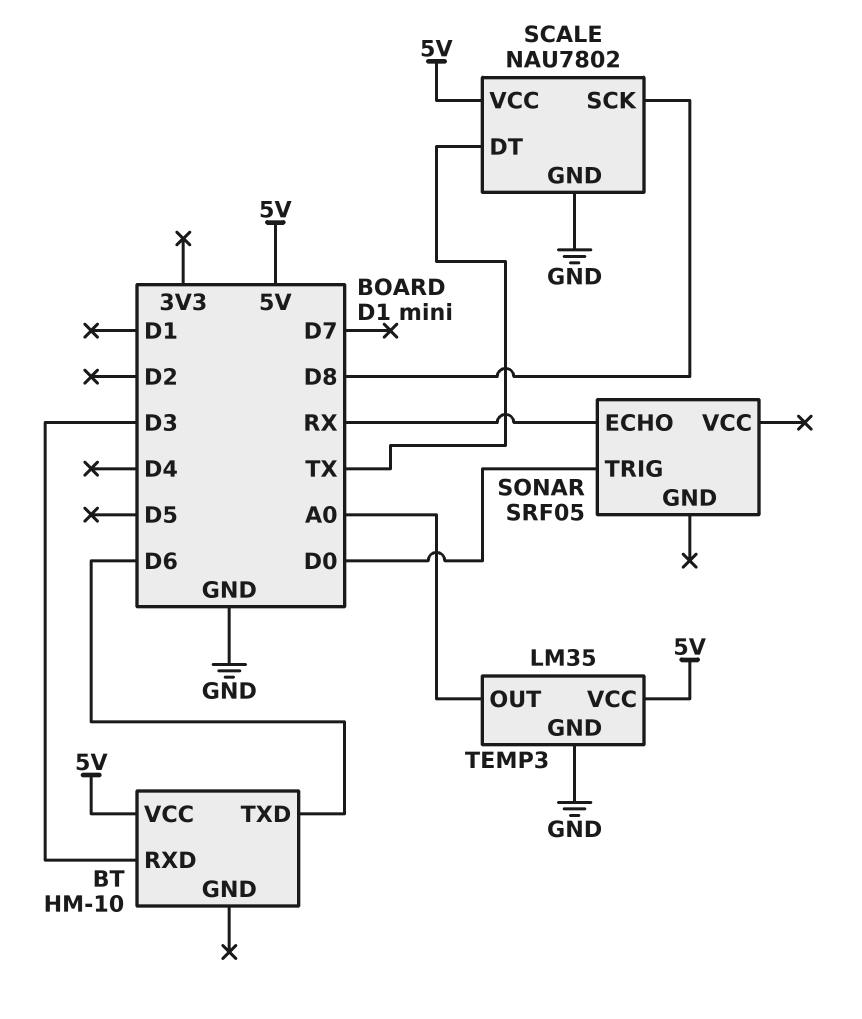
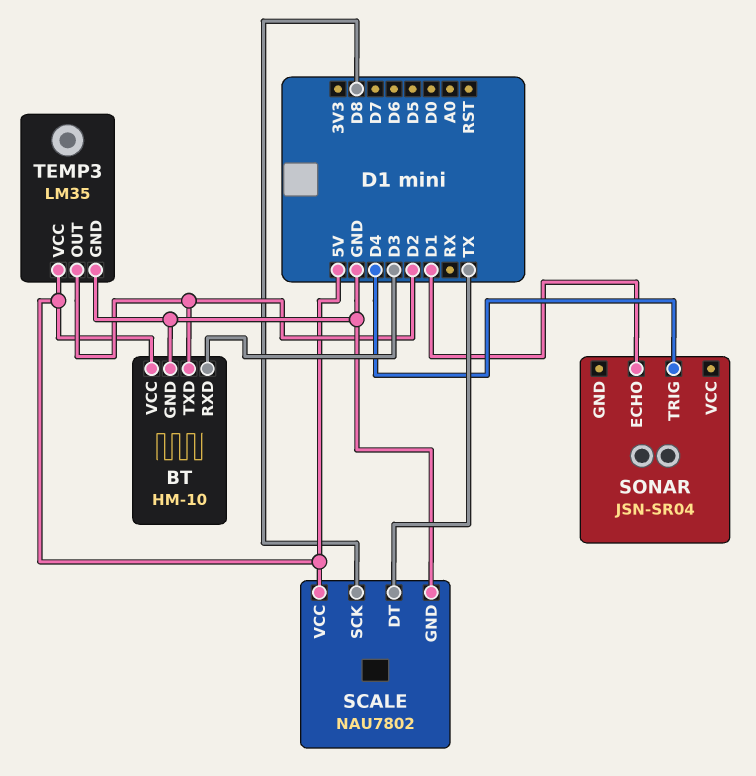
BT pin GND: none -> GND
BT pin TXD: D6 -> D2
SONAR: SRF05 -> JSN-SR04
SONAR pin ECHO: RX -> D1
SONAR pin TRIG: D0 -> D4
TEMP3 pin OUT: A0 -> D2

